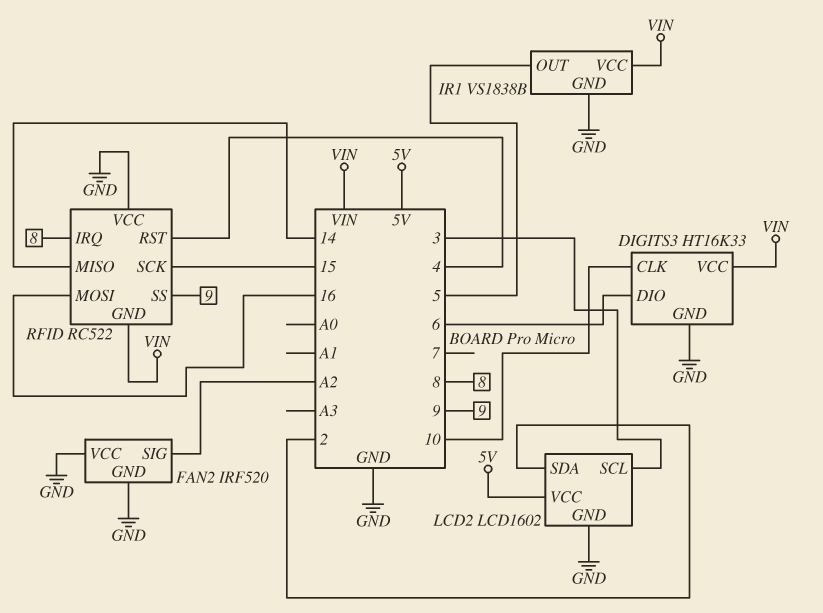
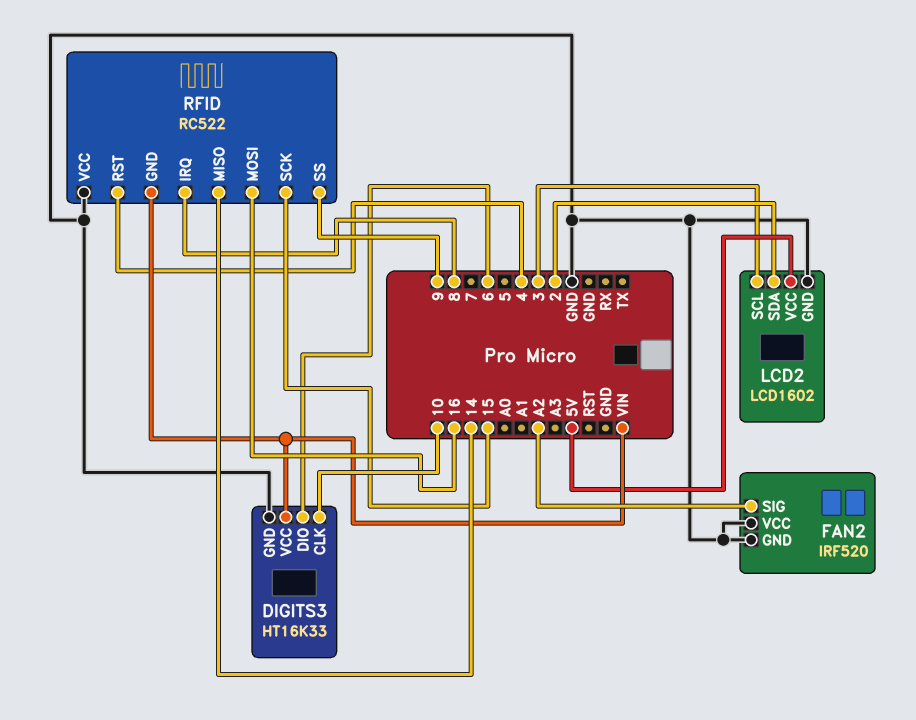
IR1: VS1838B -> none
IR1 pin GND: GND -> none
IR1 pin OUT: 5 -> none
IR1 pin VCC: VIN -> none

